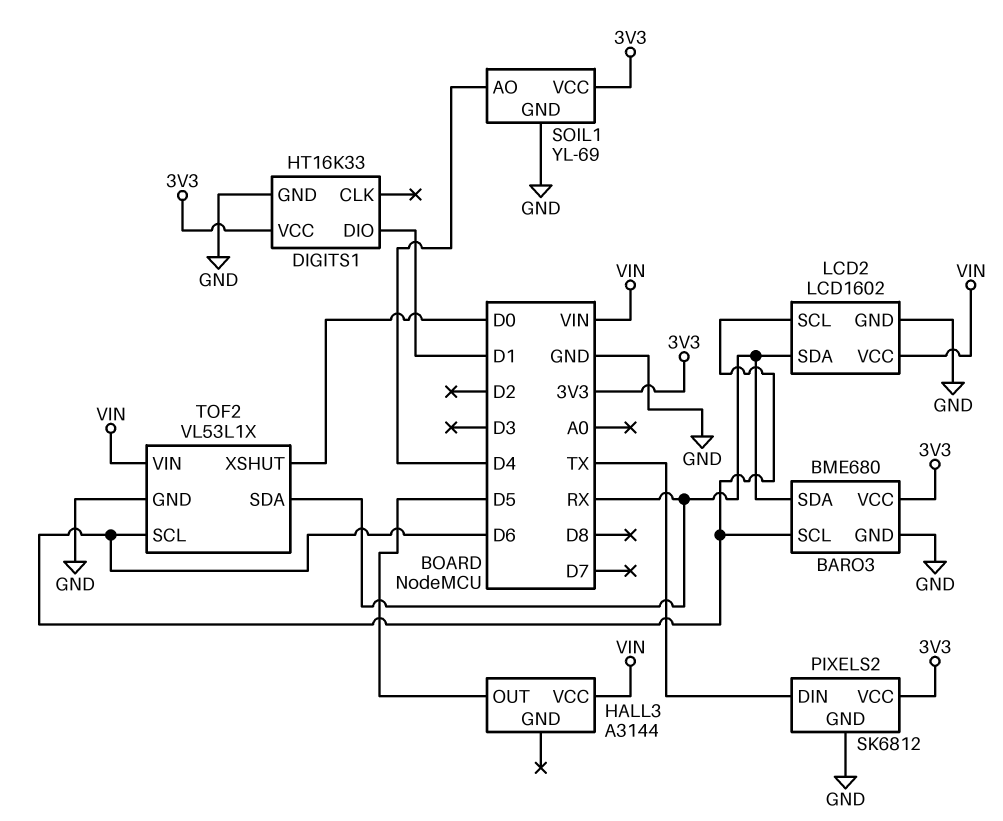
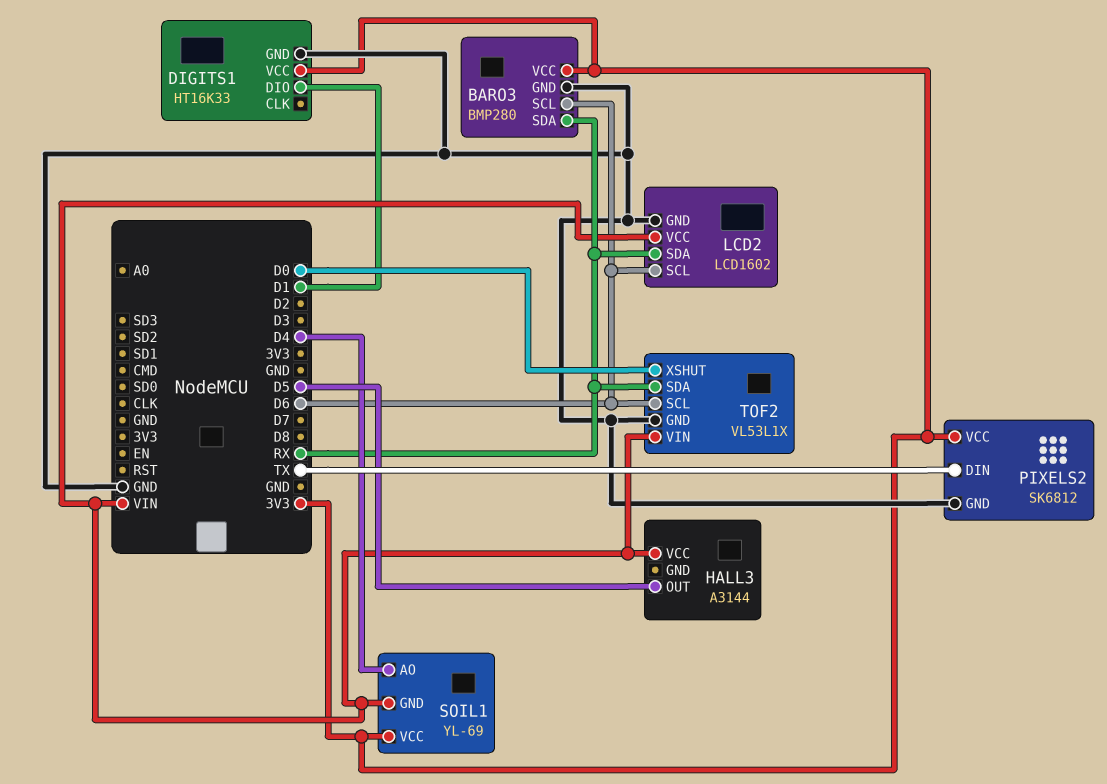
BARO3: BME680 -> BMP280
SOIL1 pin GND: GND -> VIN

